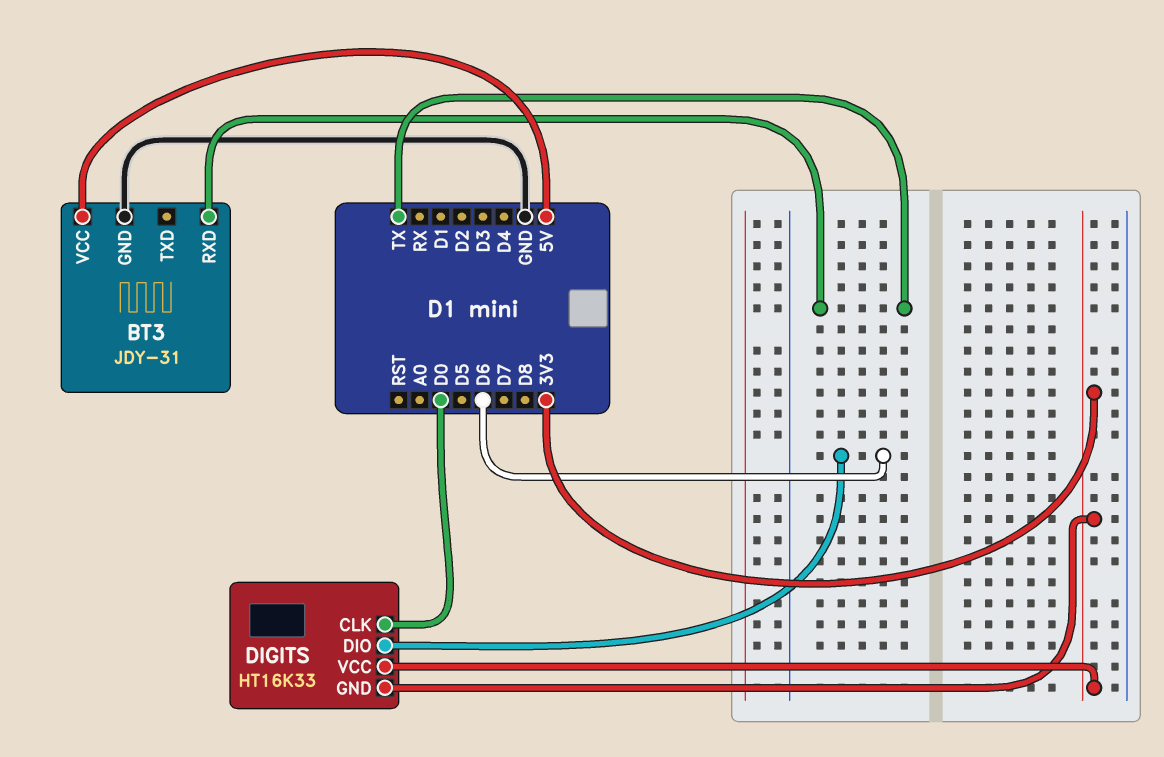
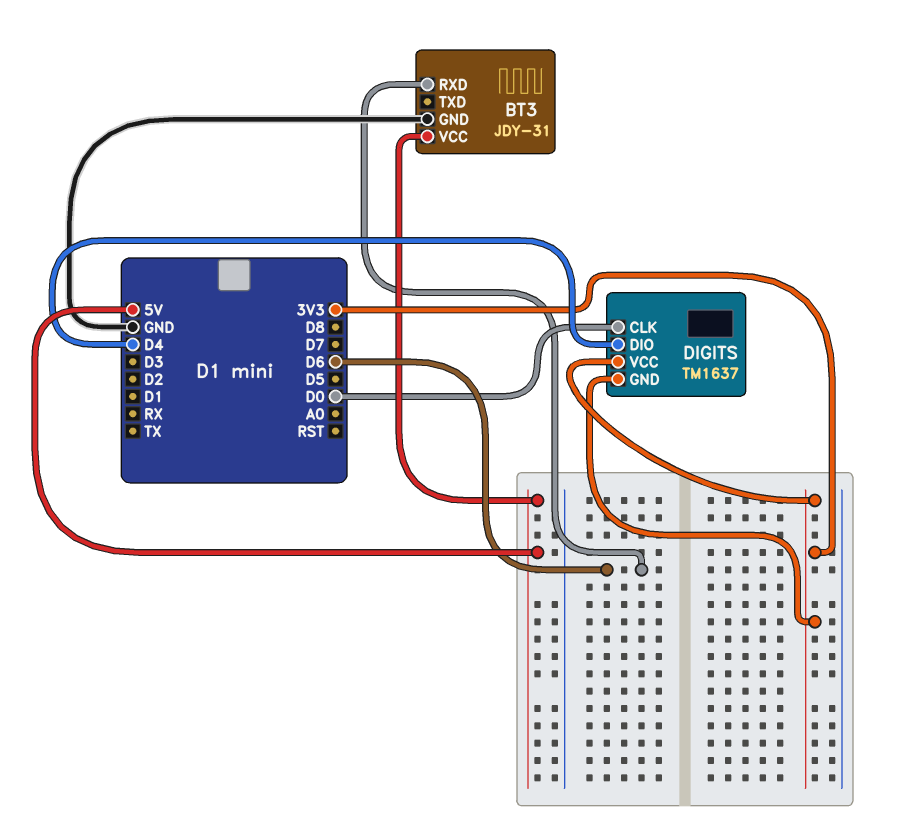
BT3 pin RXD: TX -> D6
DIGITS: HT16K33 -> TM1637
DIGITS pin DIO: D6 -> D4

